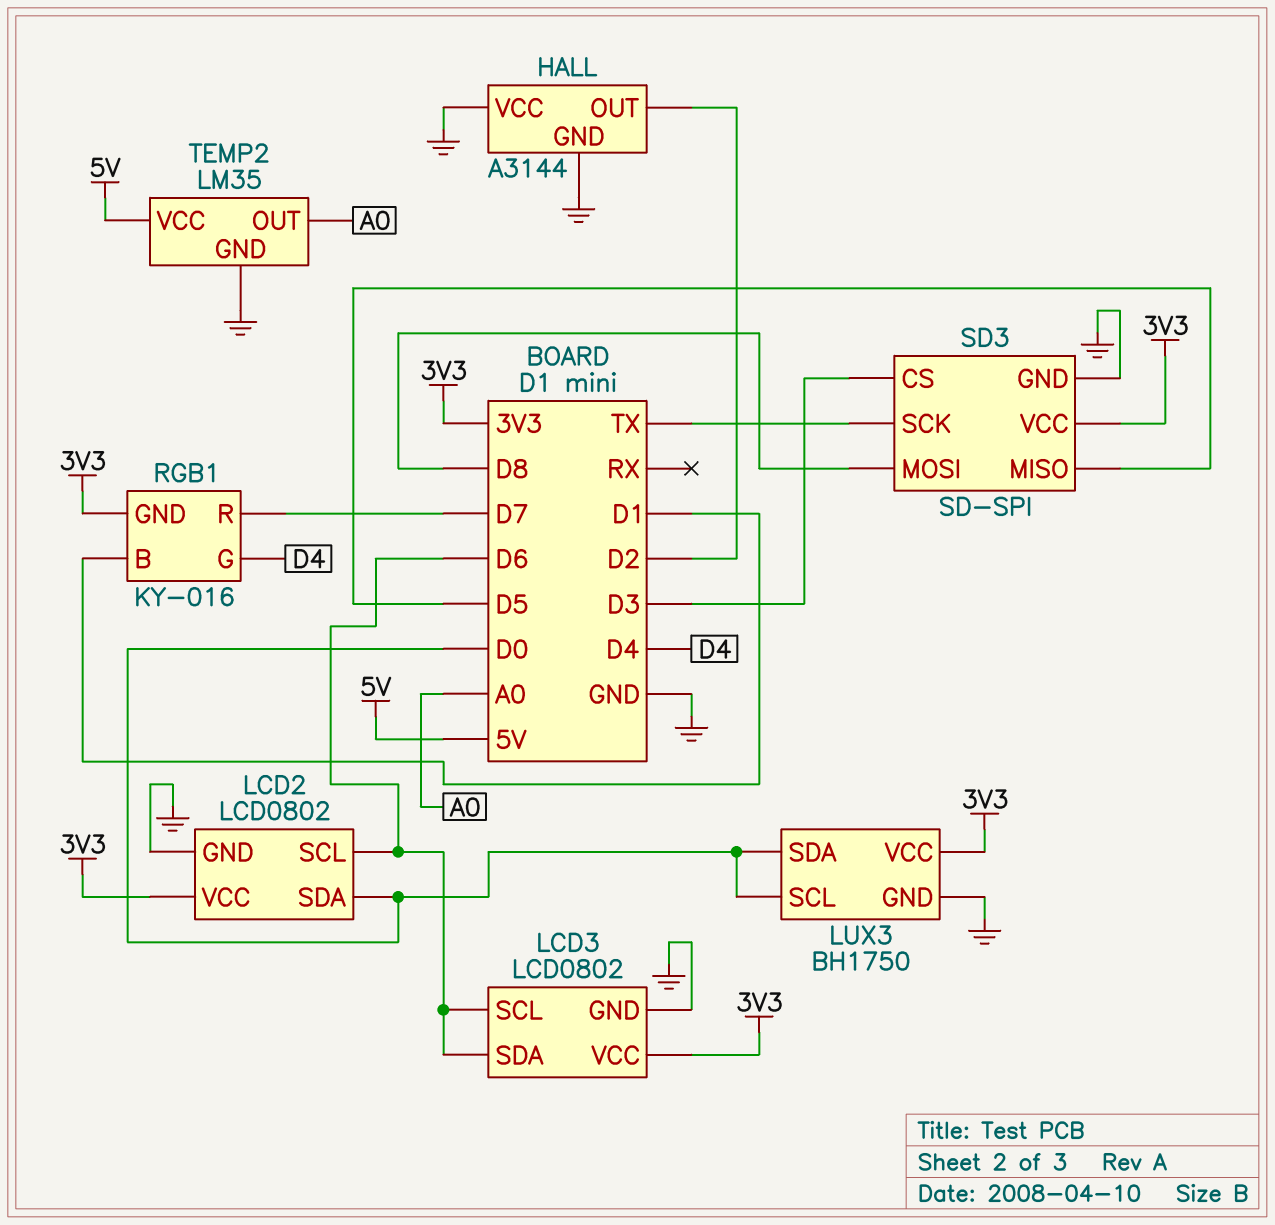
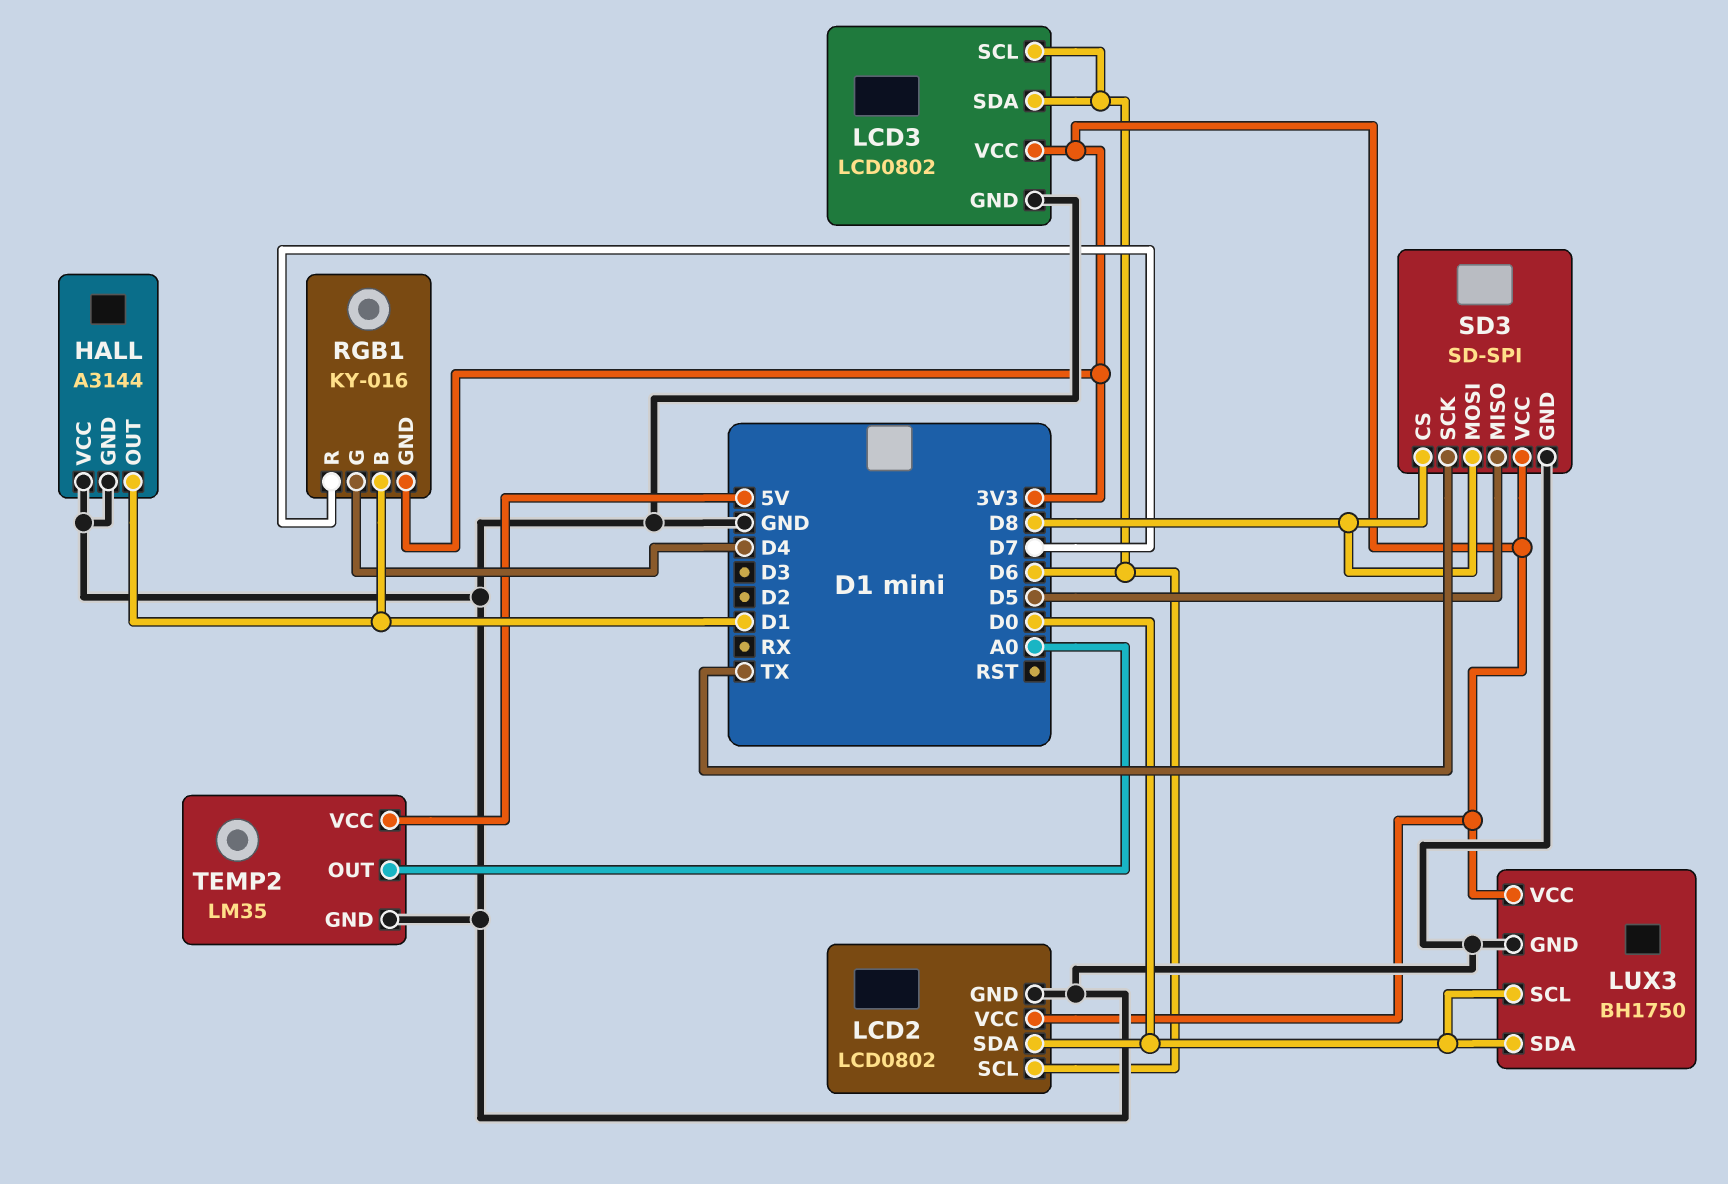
HALL pin OUT: D2 -> D1
SD3 pin CS: D3 -> D8

